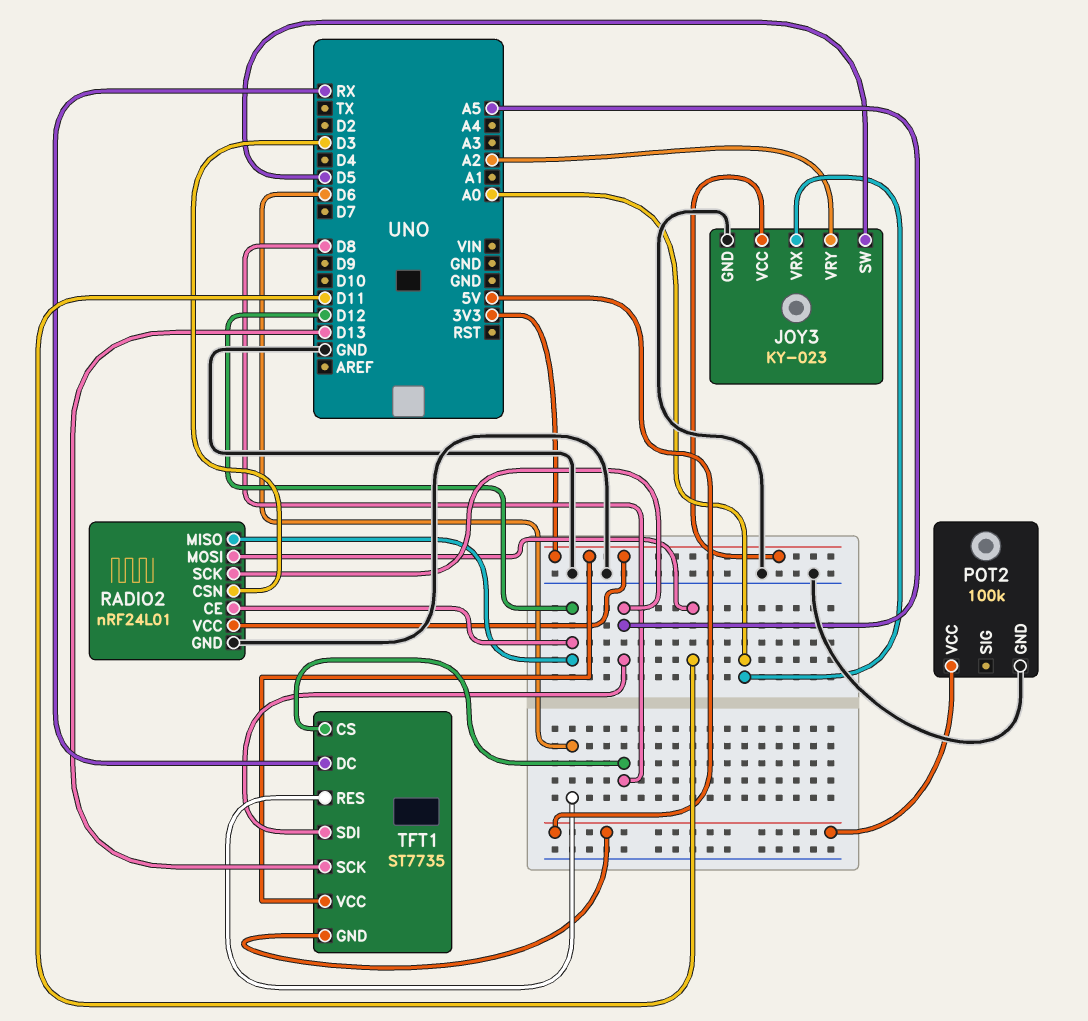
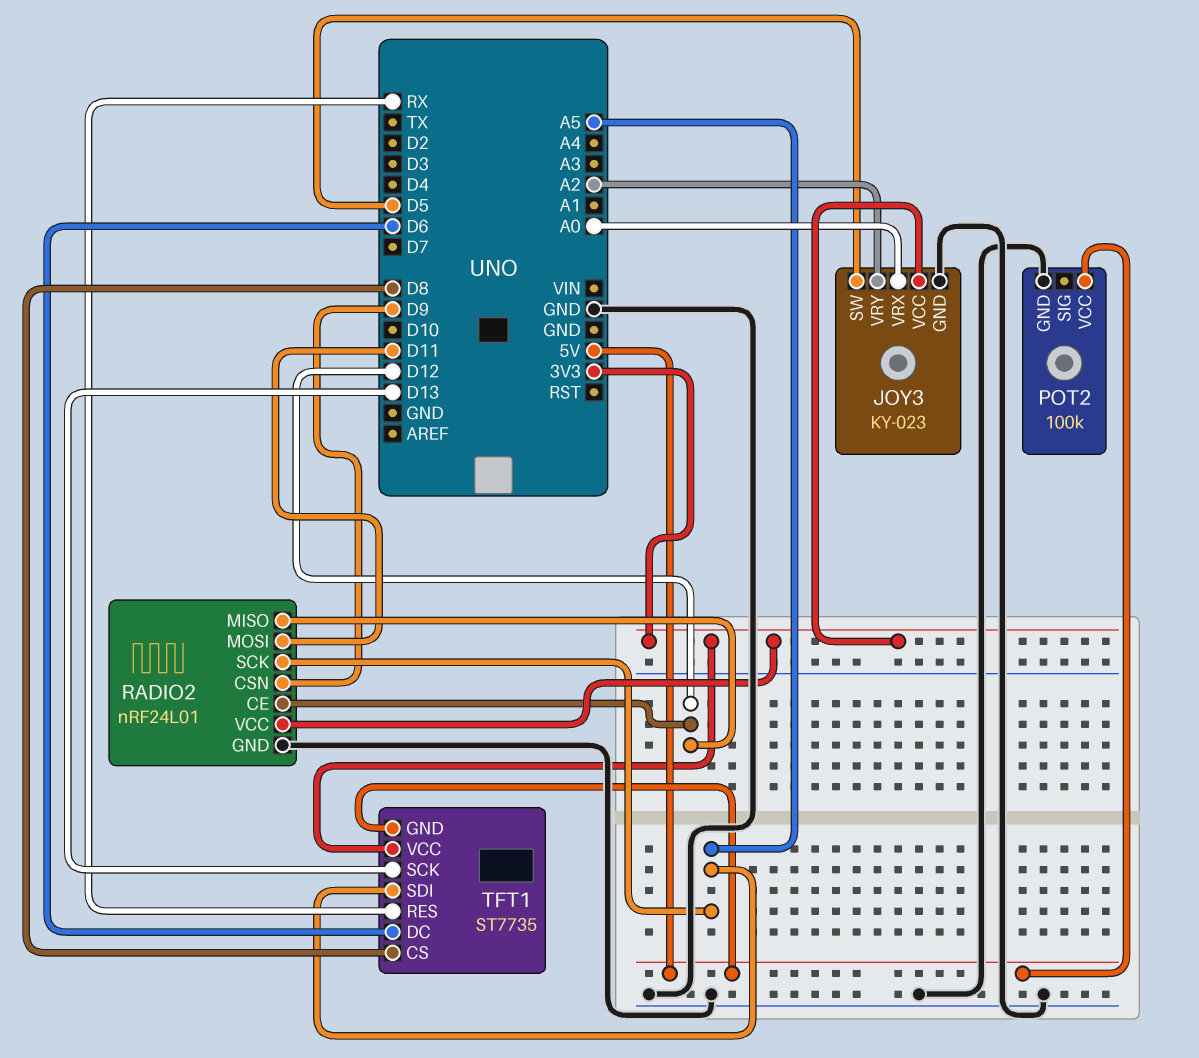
RADIO2 pin CSN: D3 -> D9
TFT1 pin DC: RX -> D6
TFT1 pin RES: D6 -> RX

